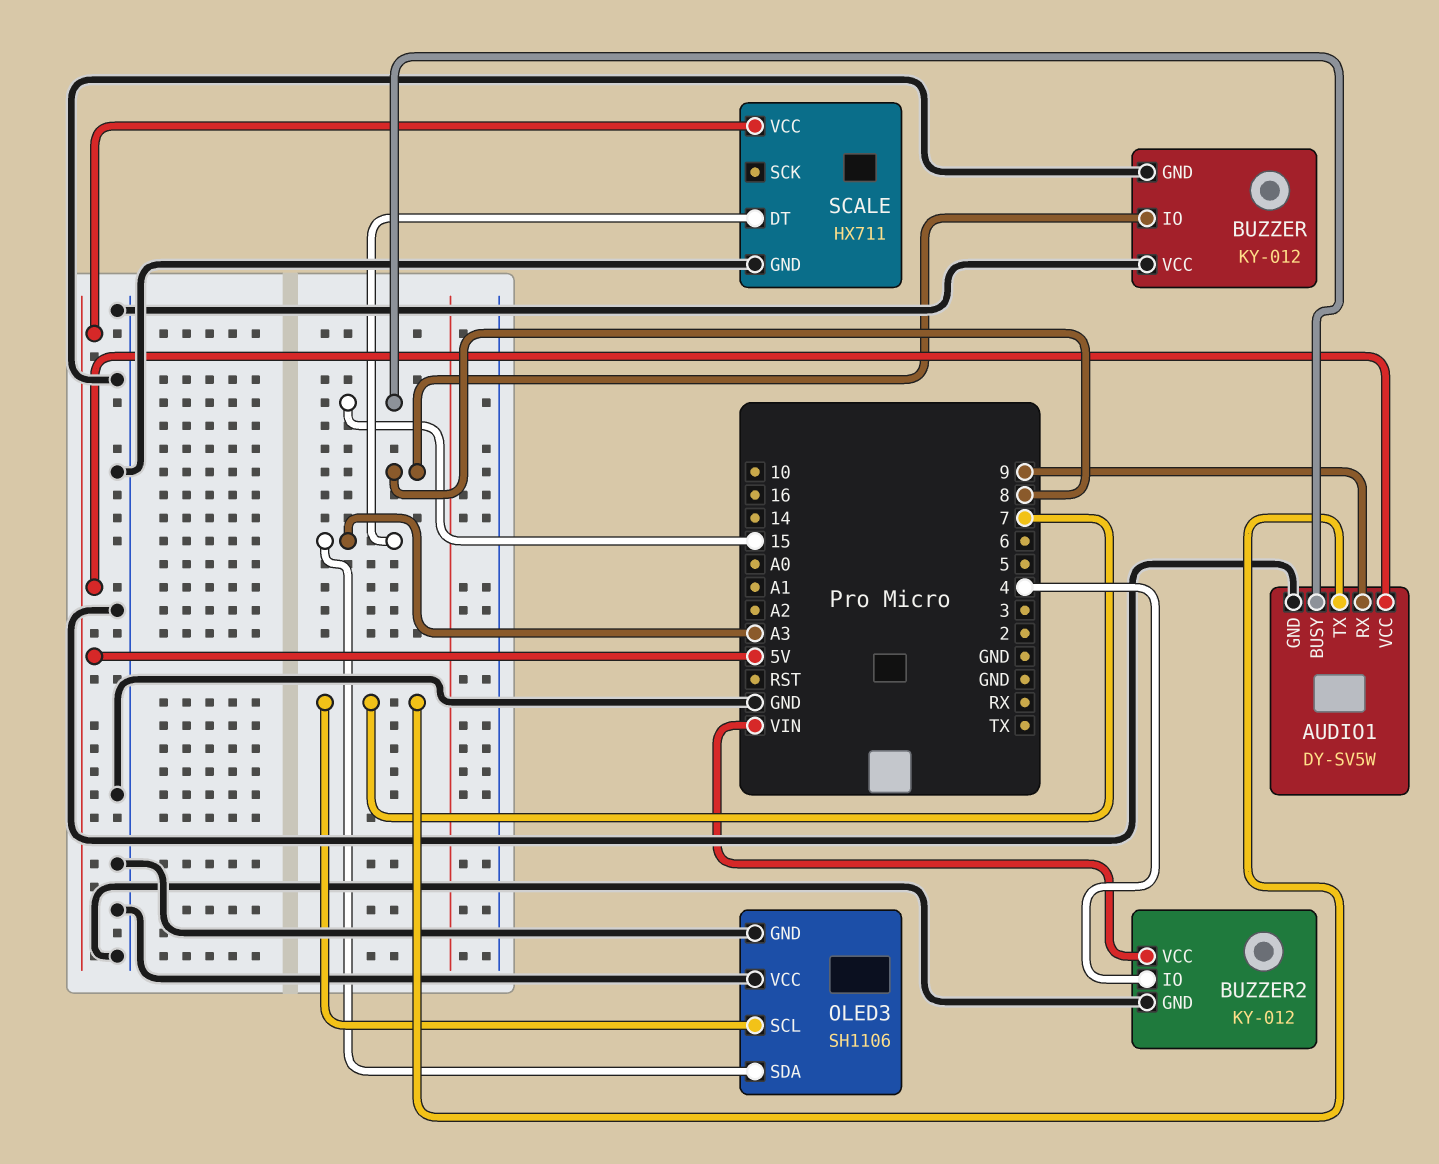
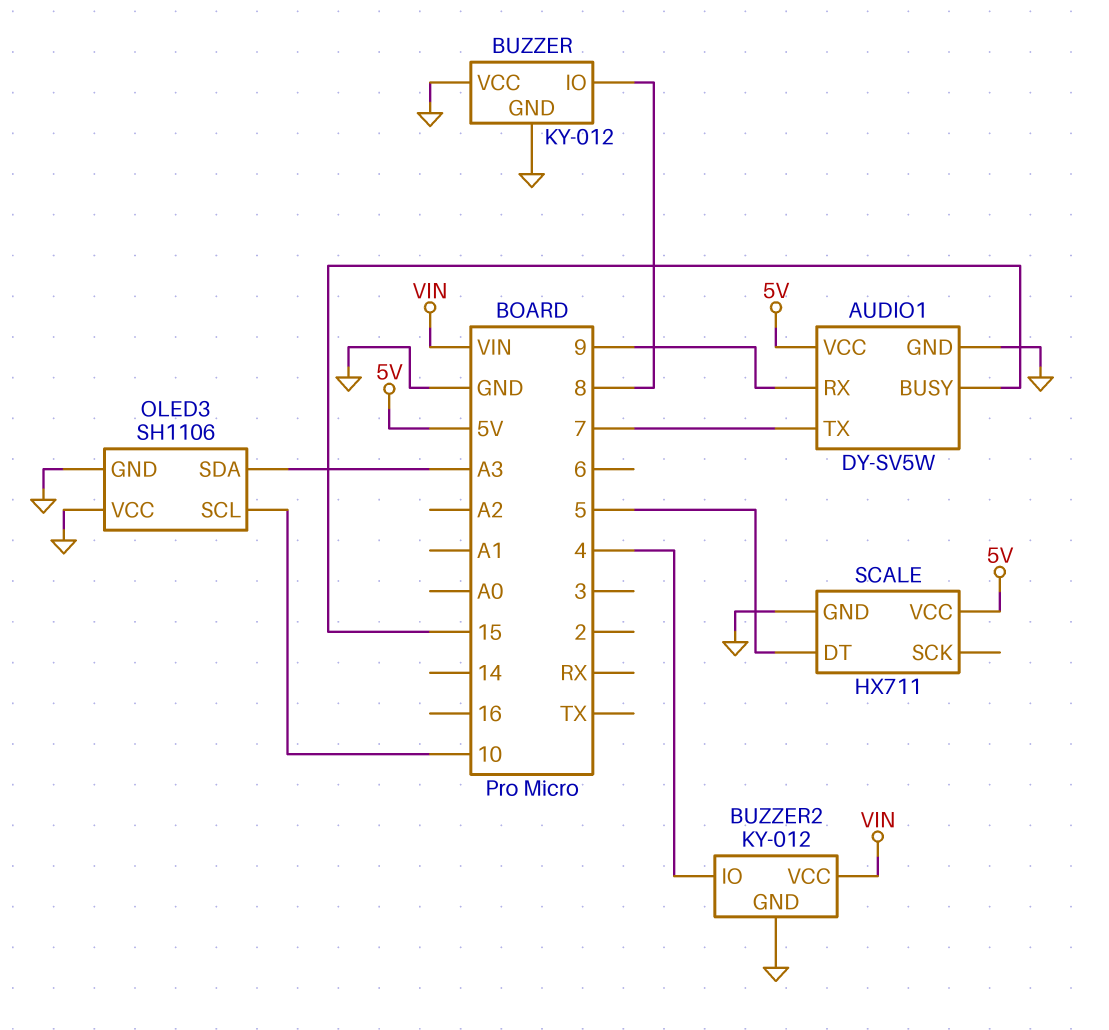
OLED3 pin SCL: 7 -> 10
SCALE pin DT: A3 -> 5

